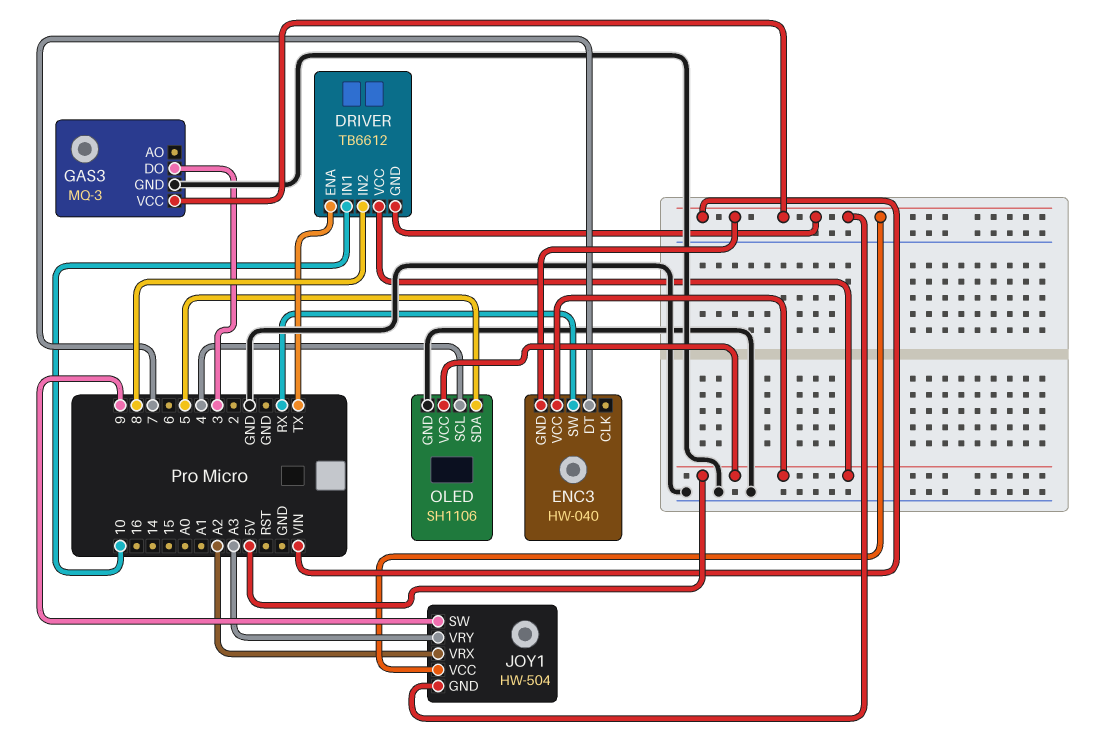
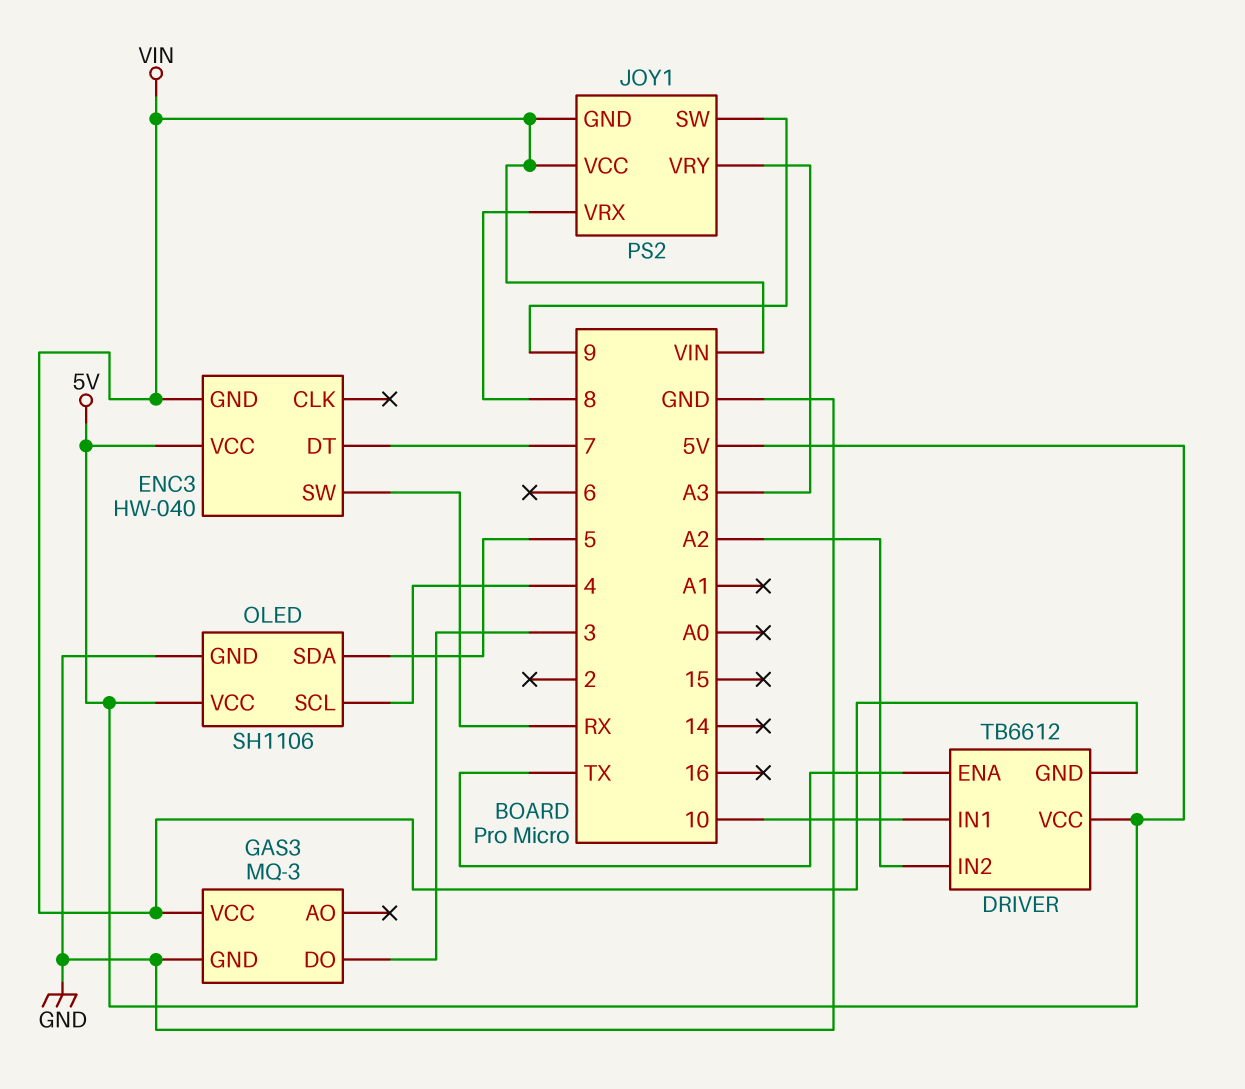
DRIVER pin IN2: 8 -> A2
JOY1: HW-504 -> PS2
JOY1 pin VRX: A2 -> 8

